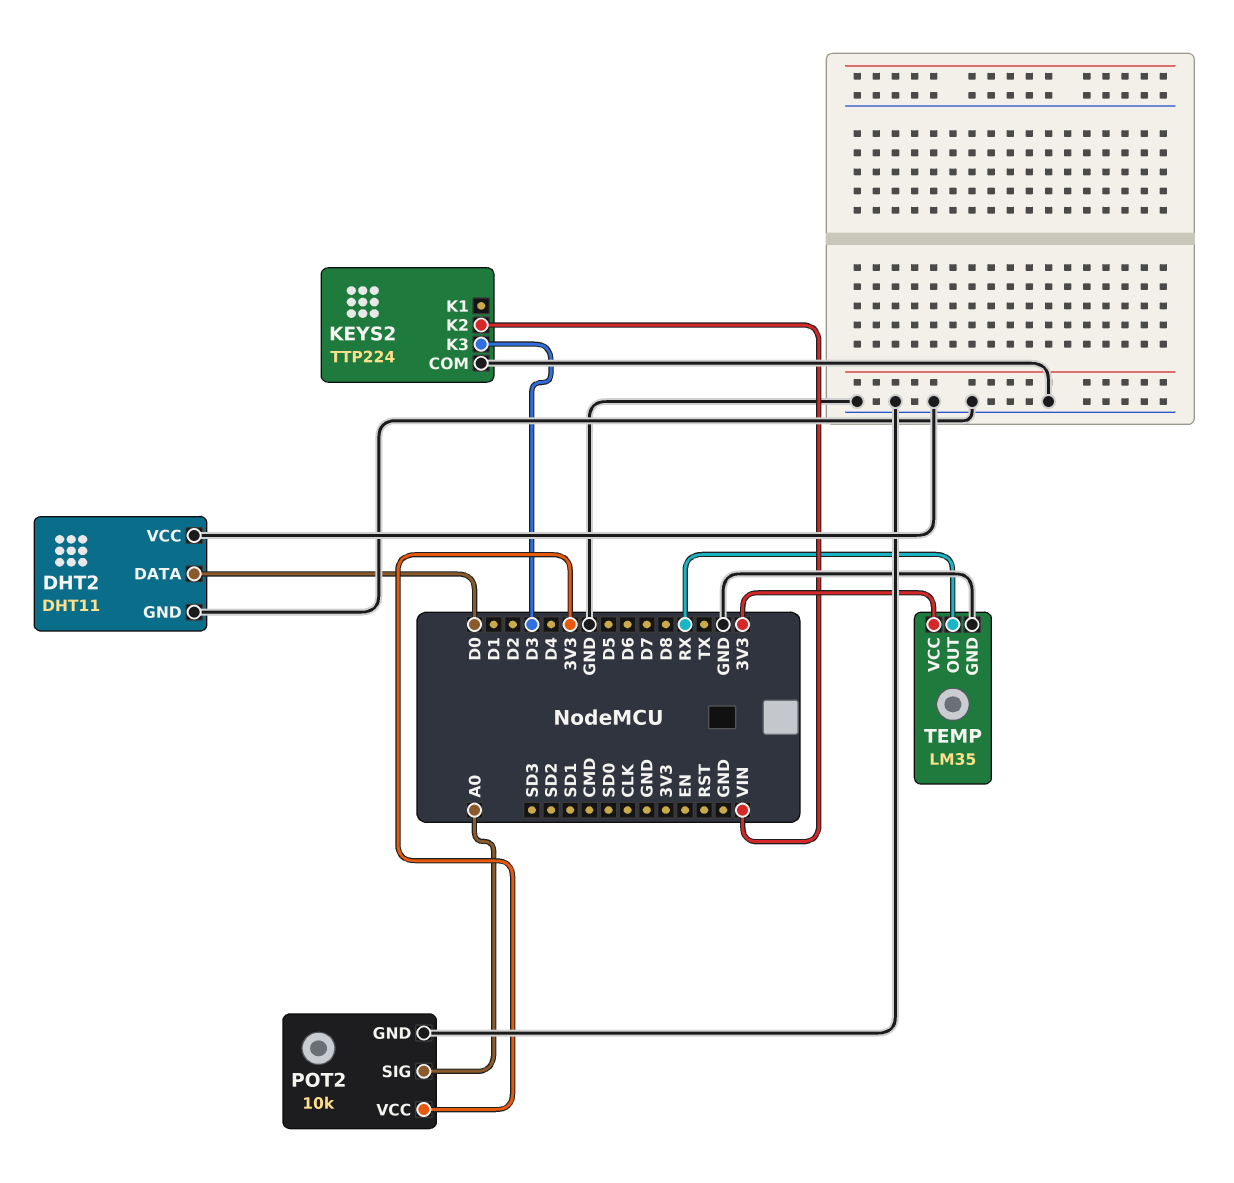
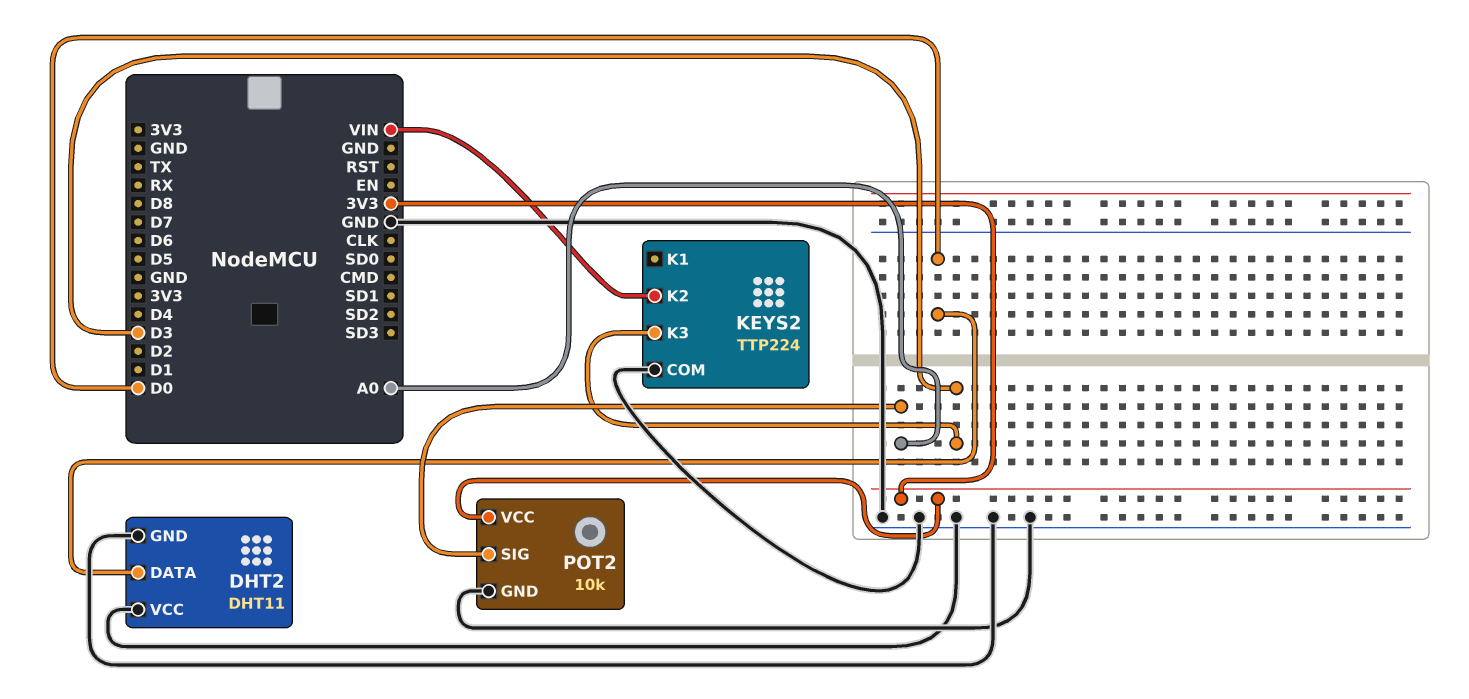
TEMP: LM35 -> none
TEMP pin GND: GND -> none
TEMP pin OUT: RX -> none
TEMP pin VCC: 3V3 -> none

